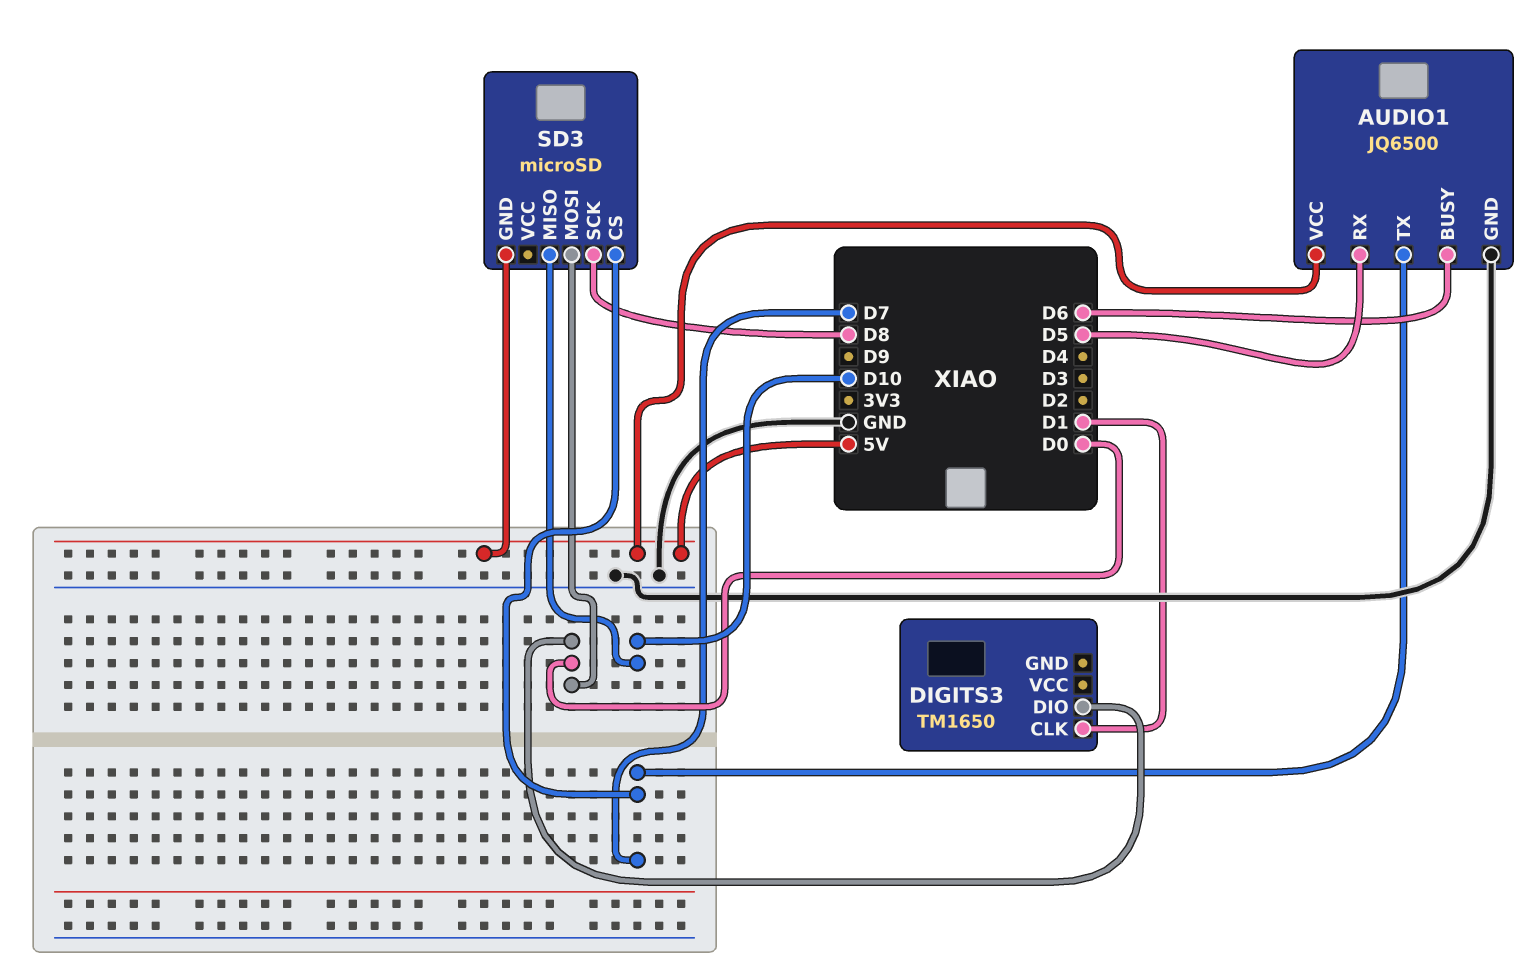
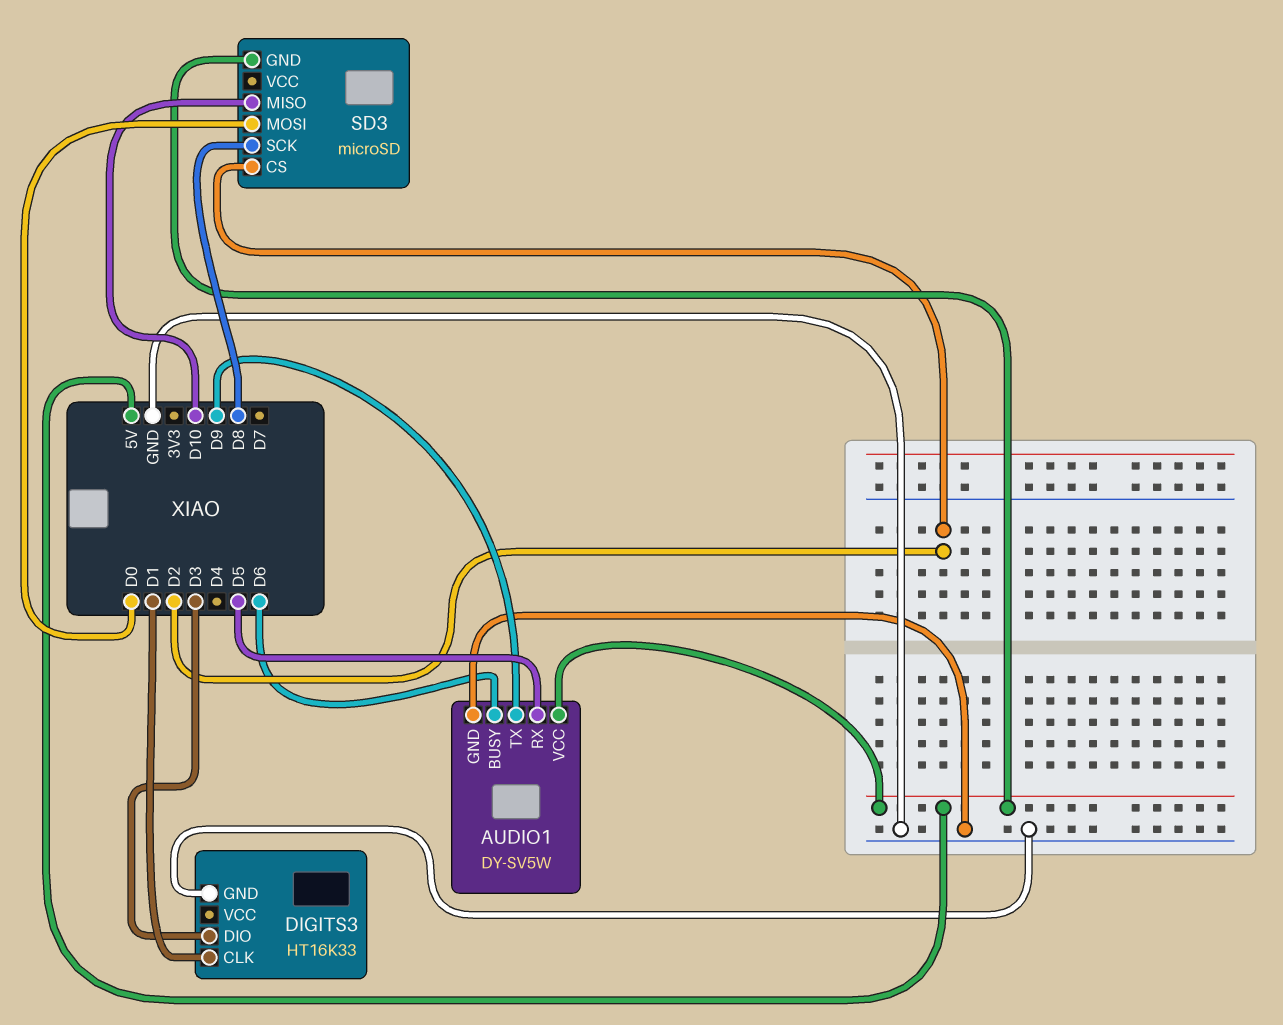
AUDIO1: JQ6500 -> DY-SV5W
AUDIO1 pin TX: D7 -> D9
DIGITS3: TM1650 -> HT16K33
DIGITS3 pin DIO: D0 -> D3
DIGITS3 pin GND: none -> GND
SD3 pin CS: D7 -> D2

